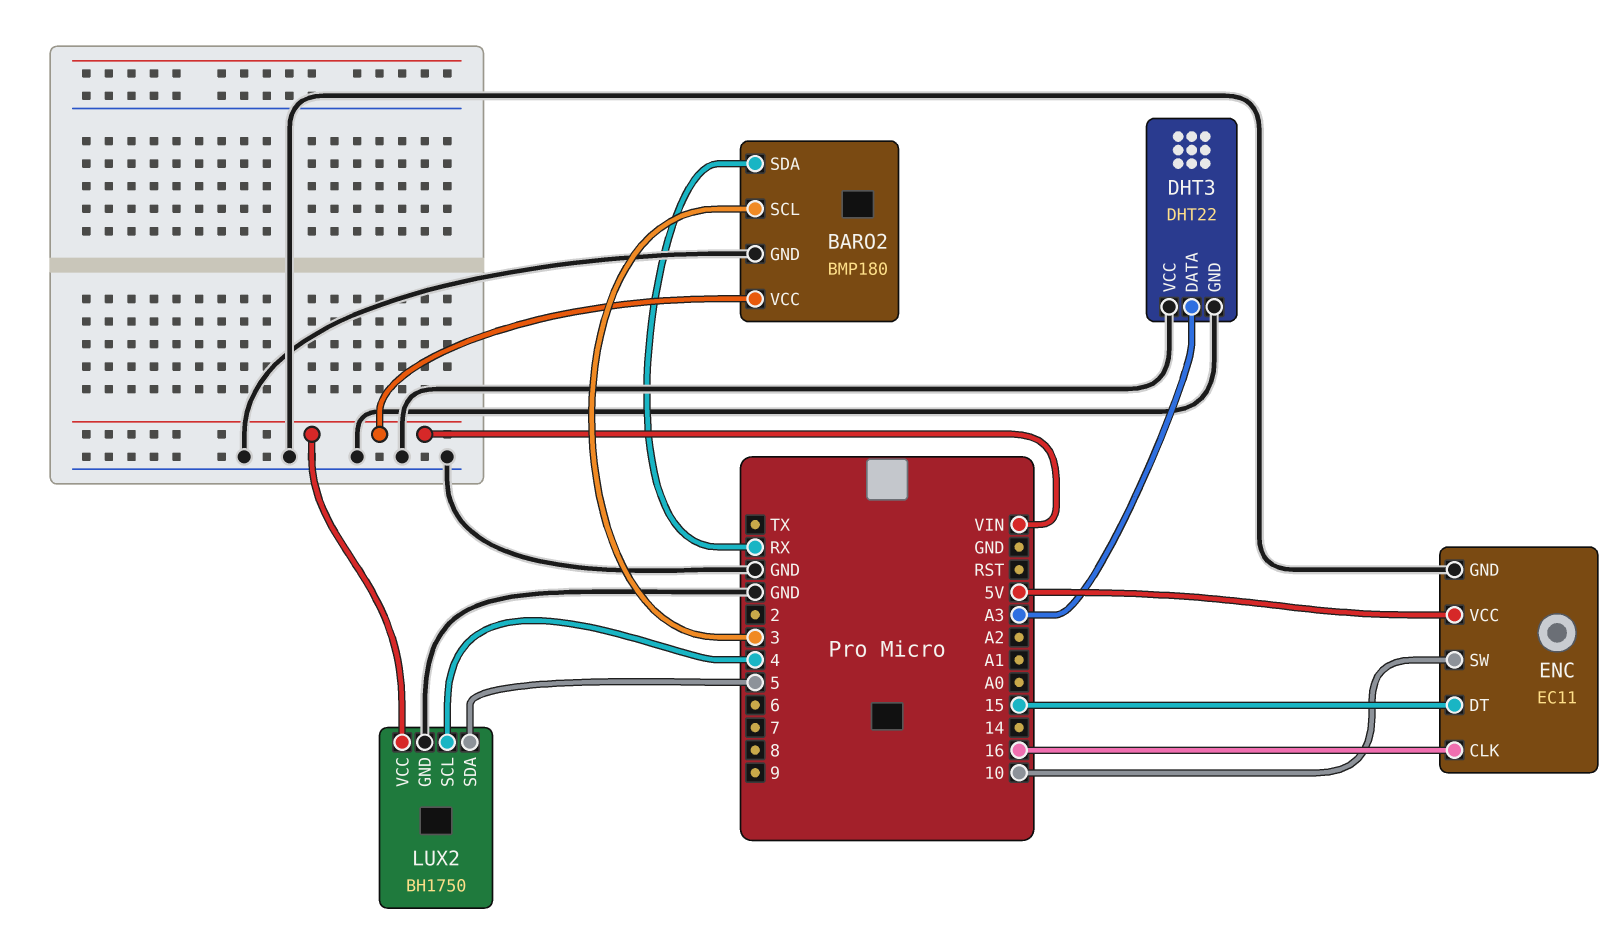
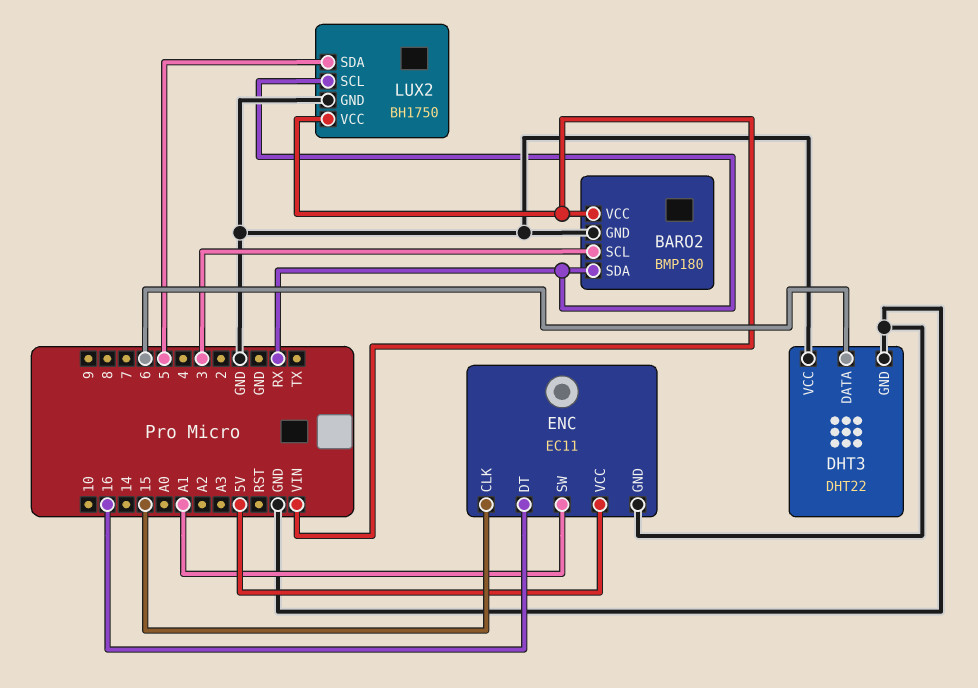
DHT3 pin DATA: A3 -> 6
ENC pin CLK: 16 -> 15
ENC pin DT: 15 -> 16
ENC pin SW: 10 -> A1
LUX2 pin SCL: 4 -> RX

